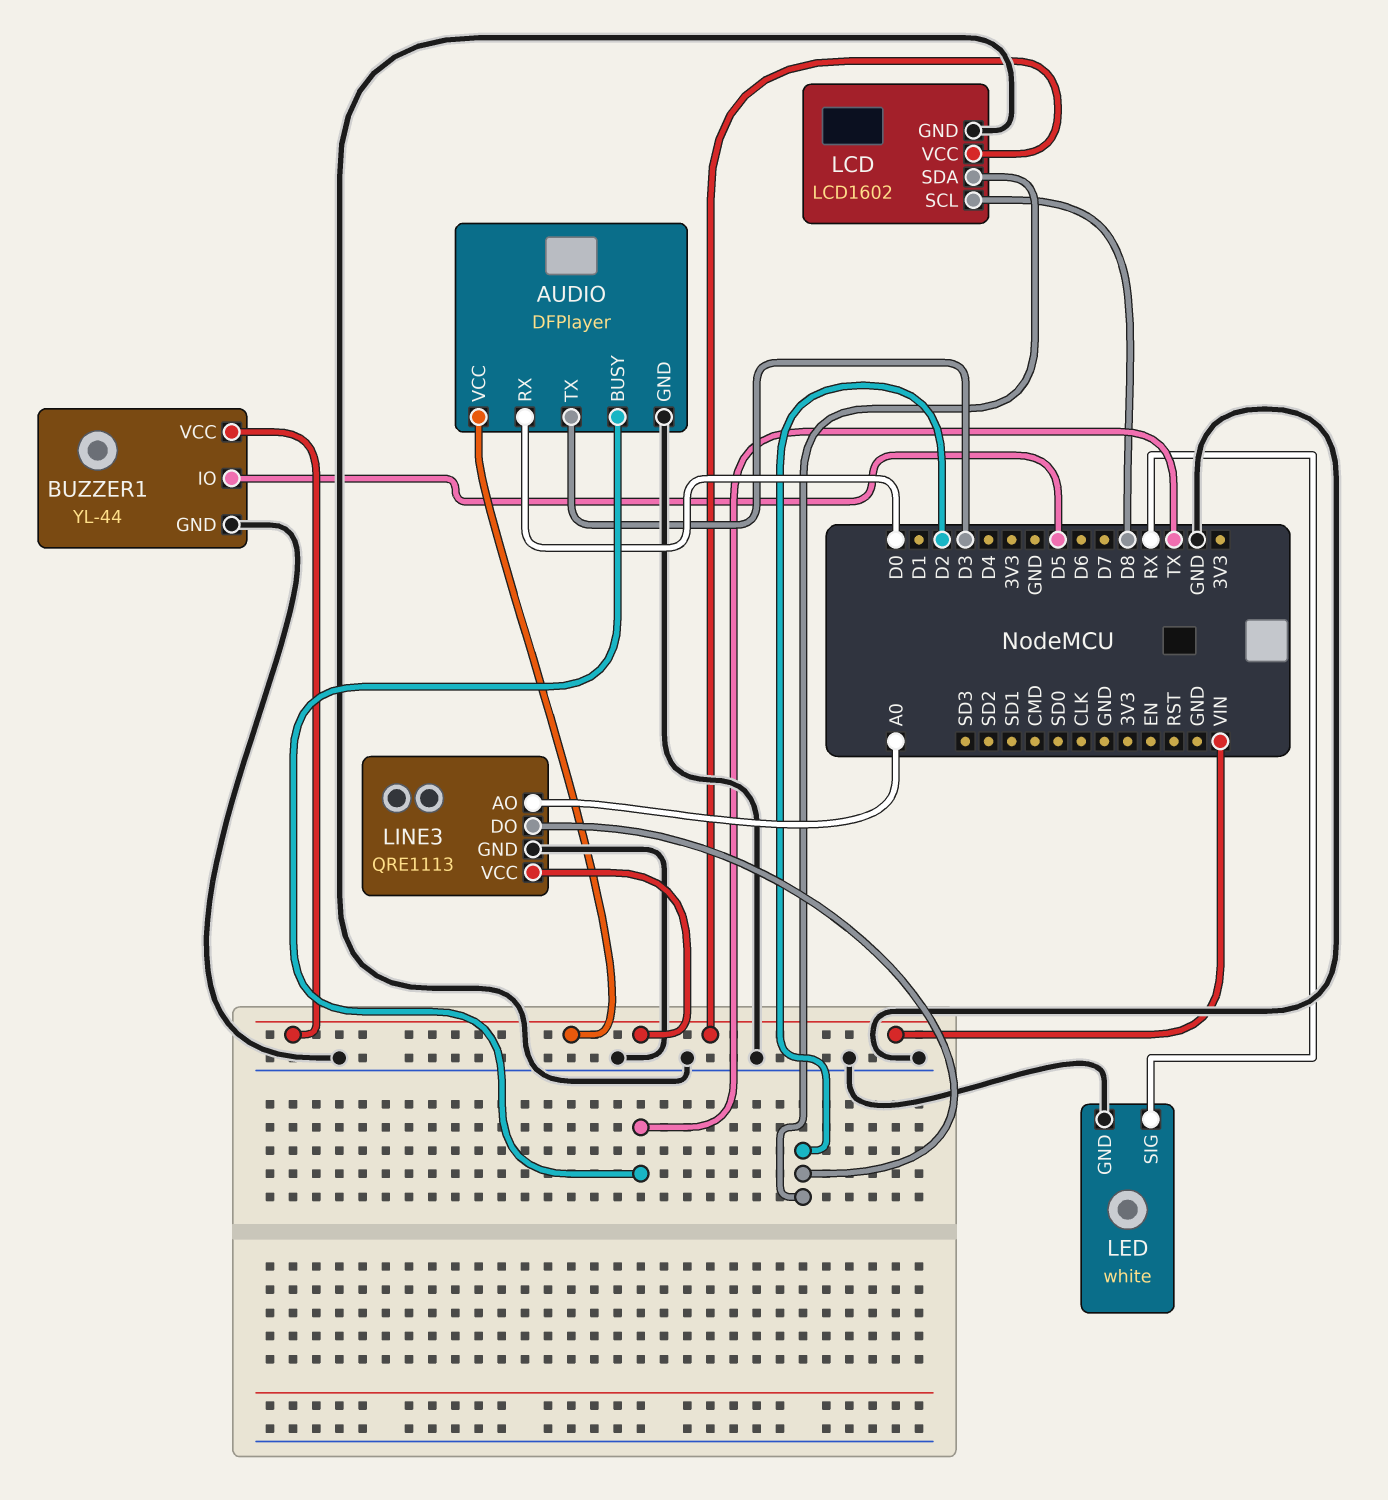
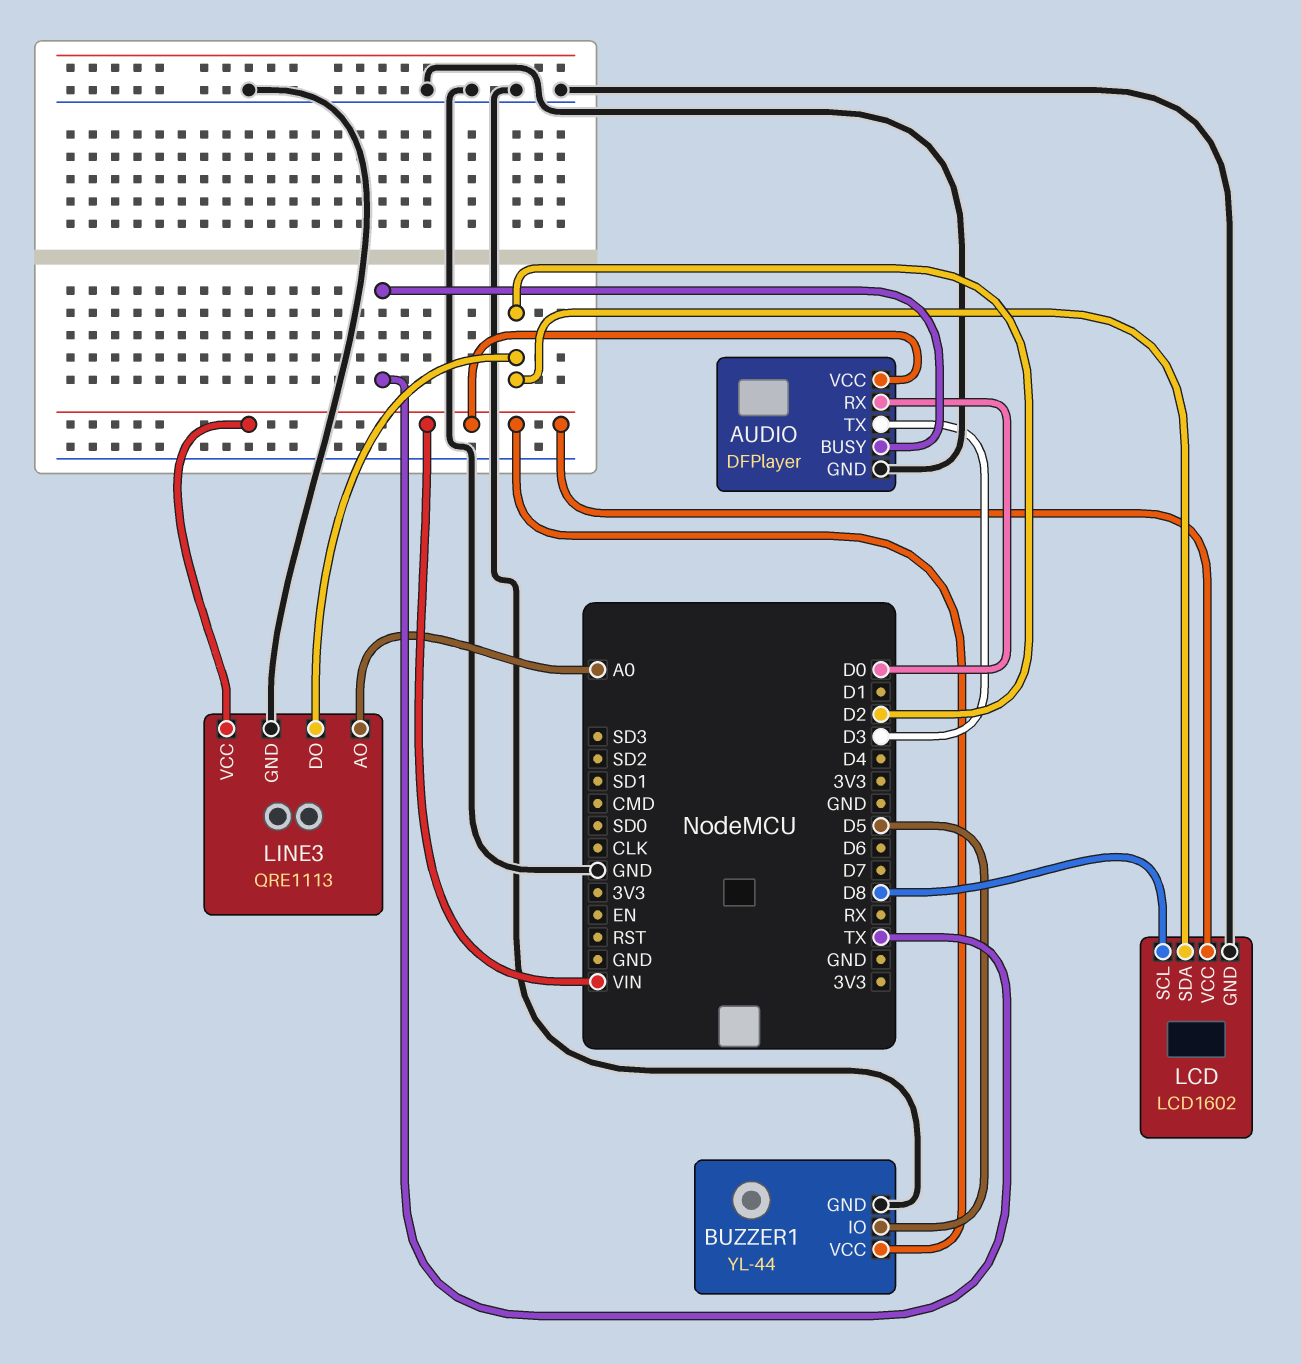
LED: white -> none
LED pin GND: GND -> none
LED pin SIG: RX -> none

